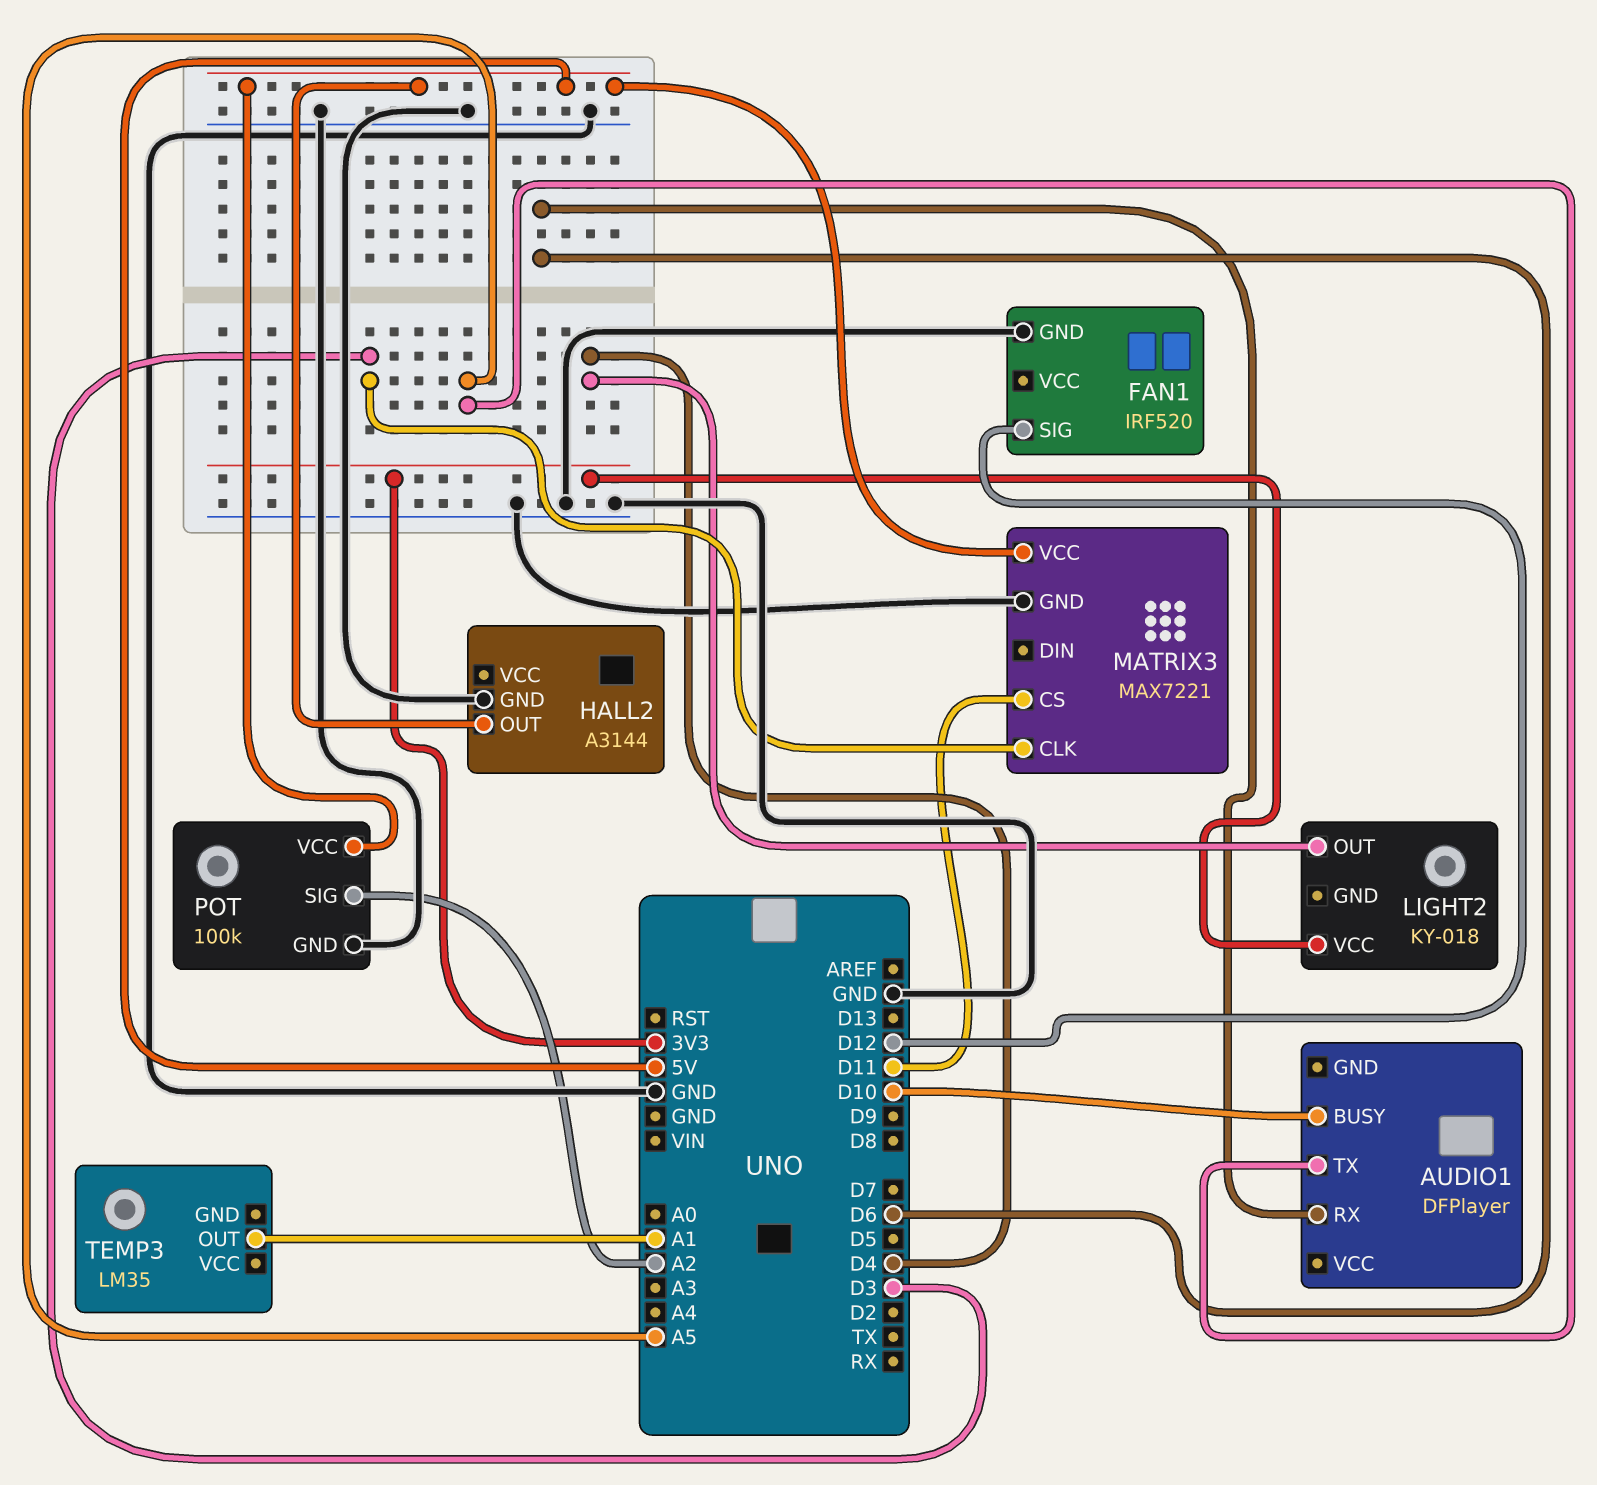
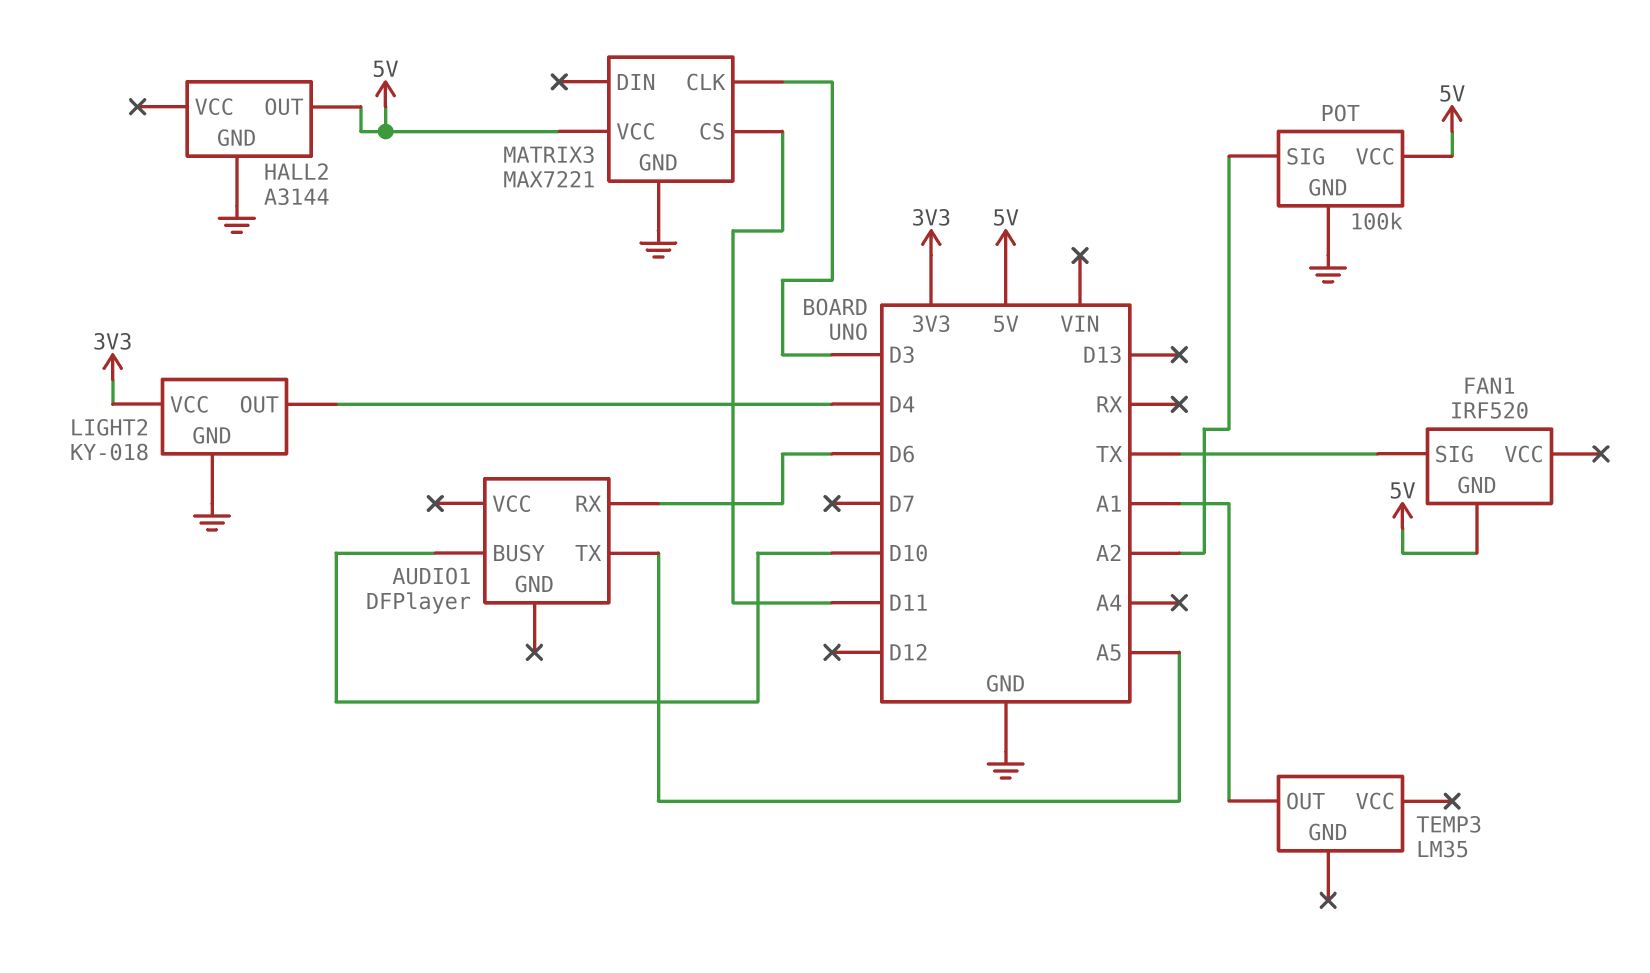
FAN1 pin GND: GND -> 5V
FAN1 pin SIG: D12 -> TX
LIGHT2 pin GND: none -> GND

